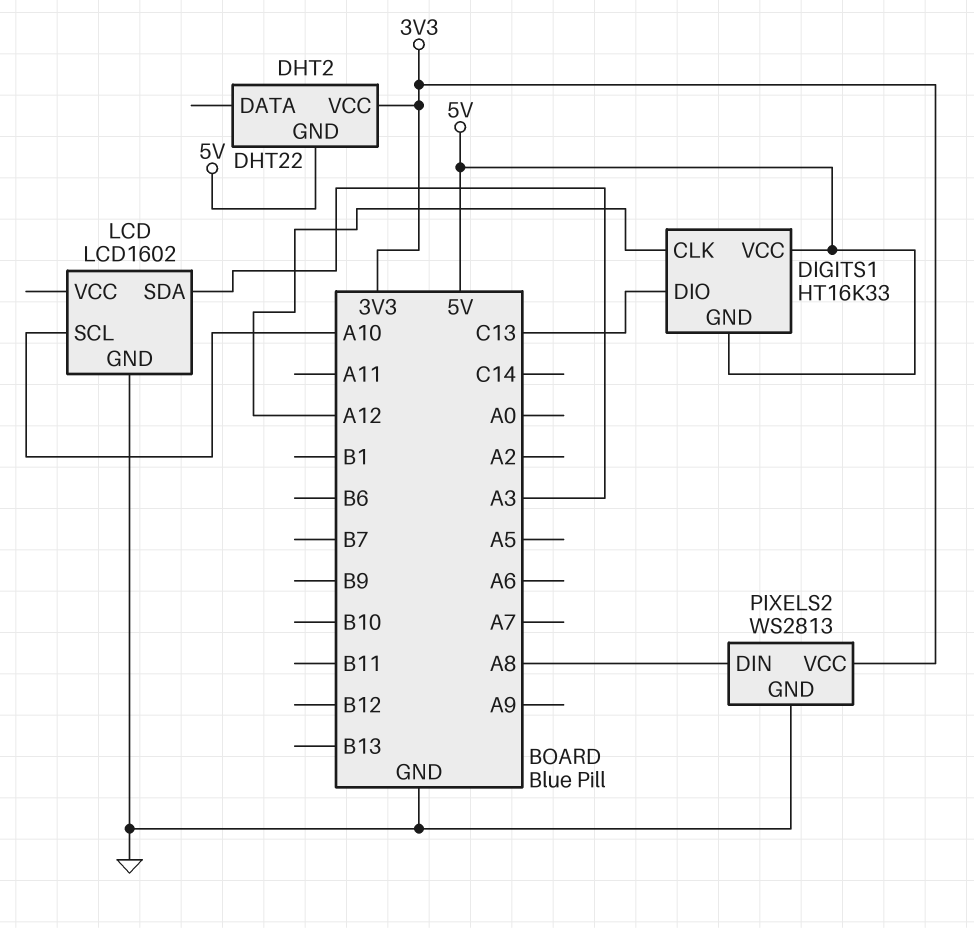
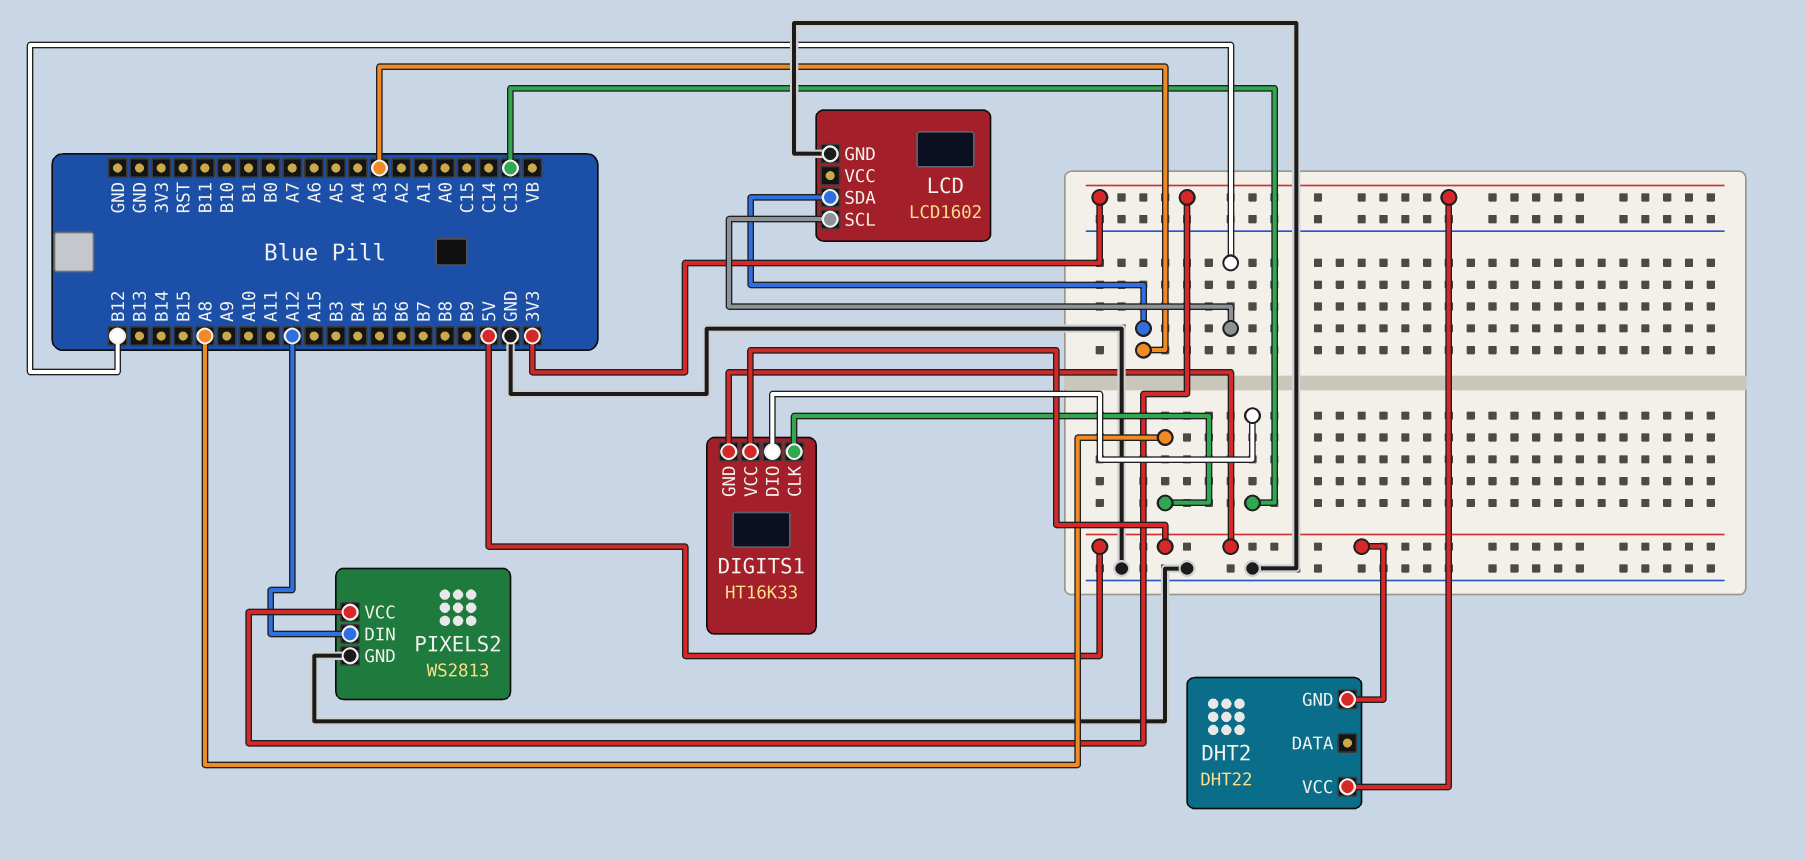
DIGITS1 pin CLK: A12 -> A8
LCD pin SCL: A10 -> B12
PIXELS2 pin DIN: A8 -> A12

